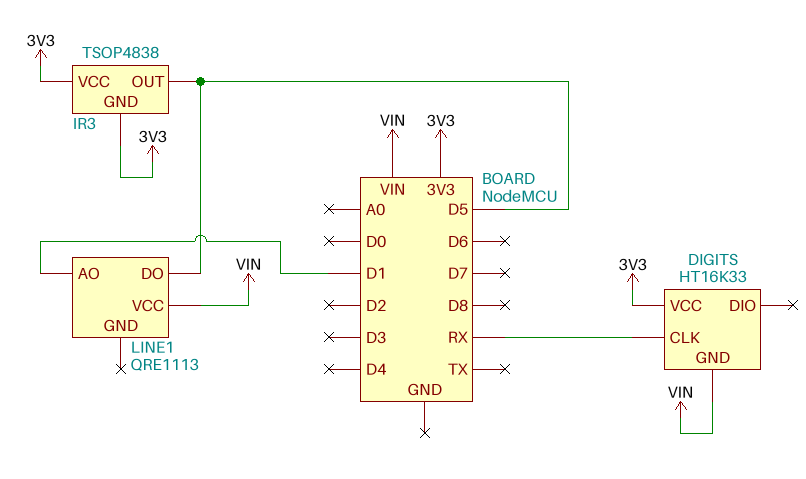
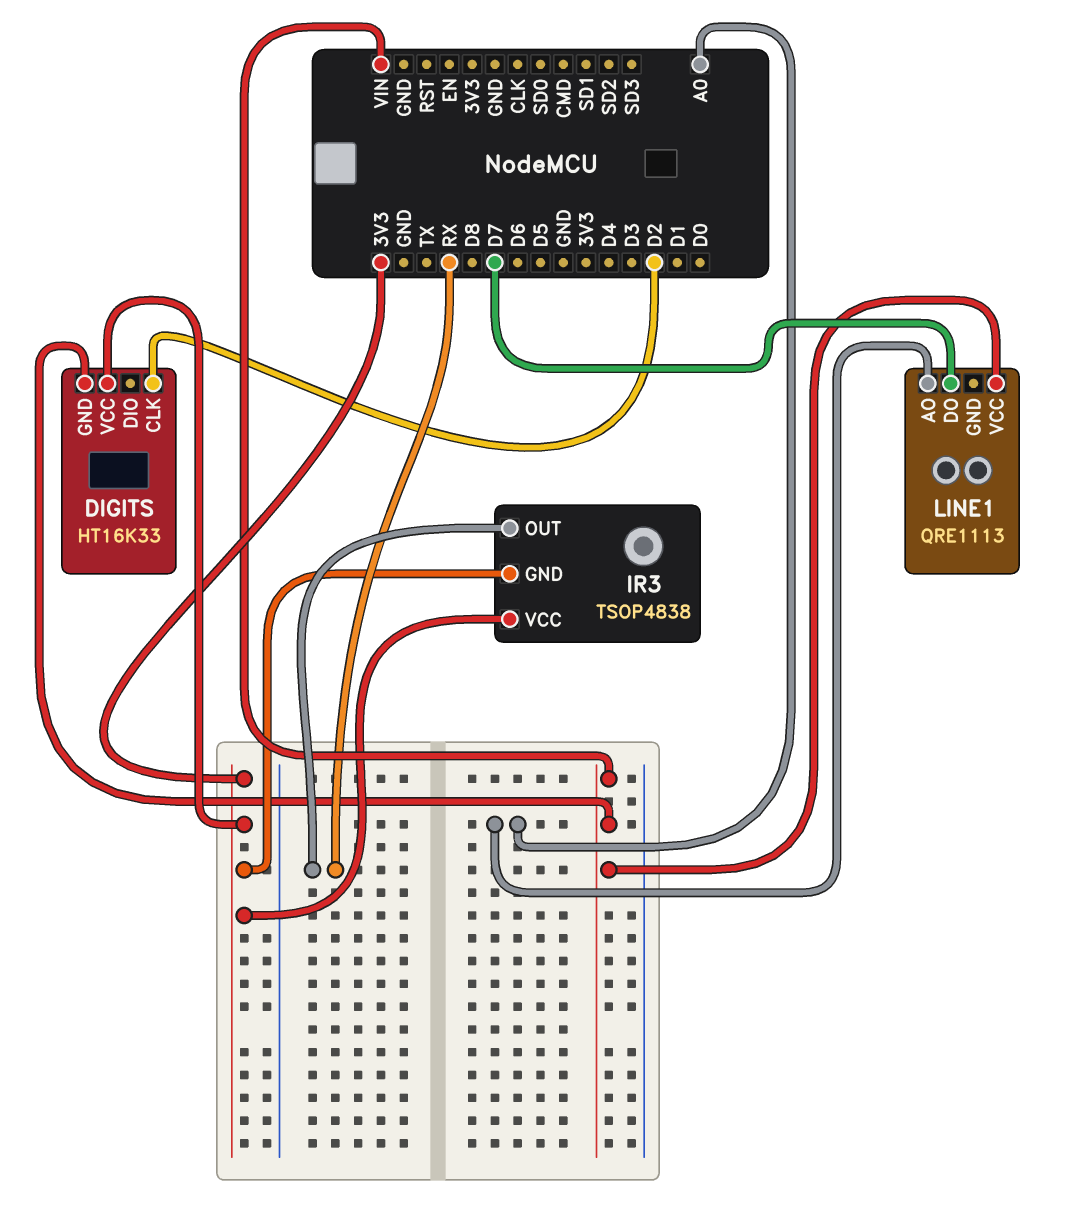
DIGITS pin CLK: RX -> D2
IR3 pin OUT: D5 -> RX
LINE1 pin AO: D1 -> A0
LINE1 pin DO: D5 -> D7

